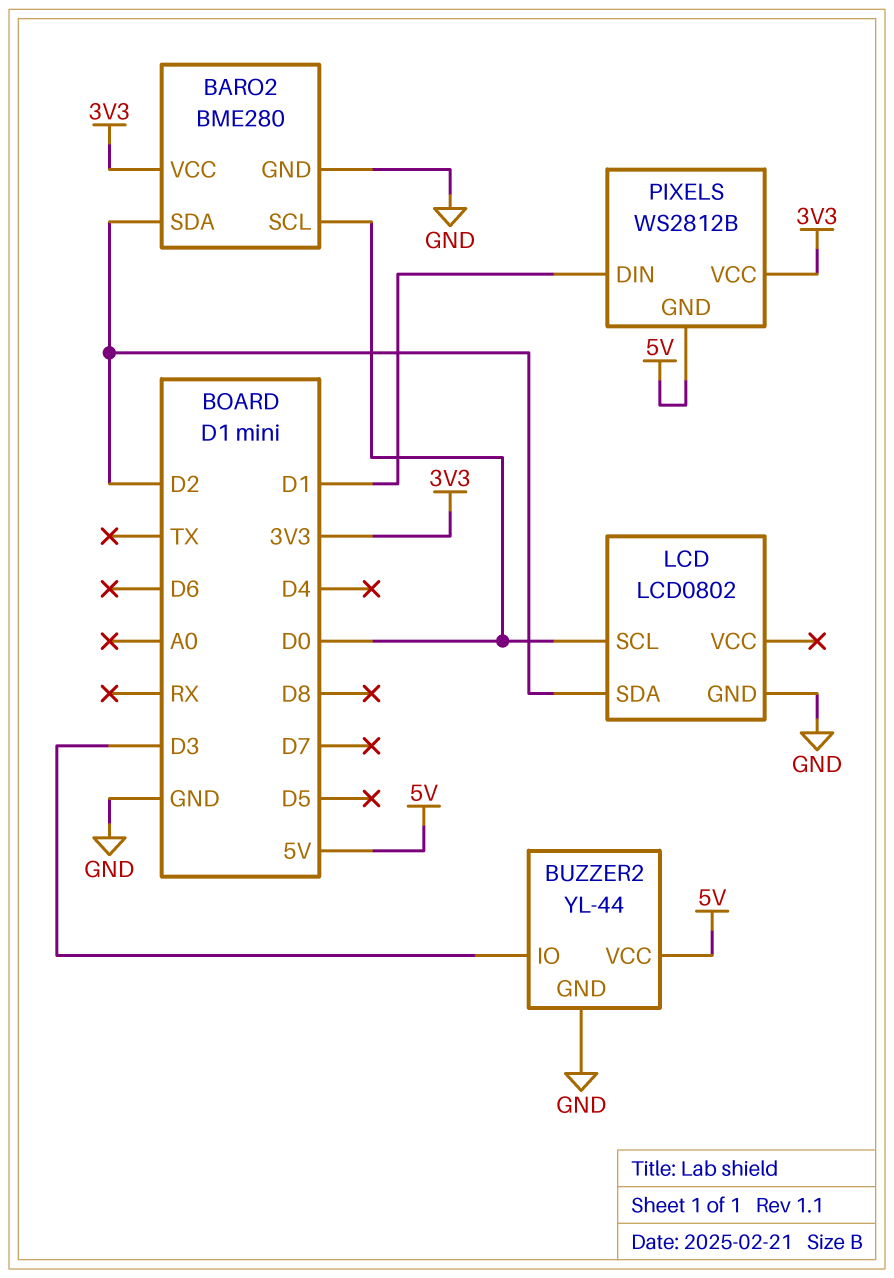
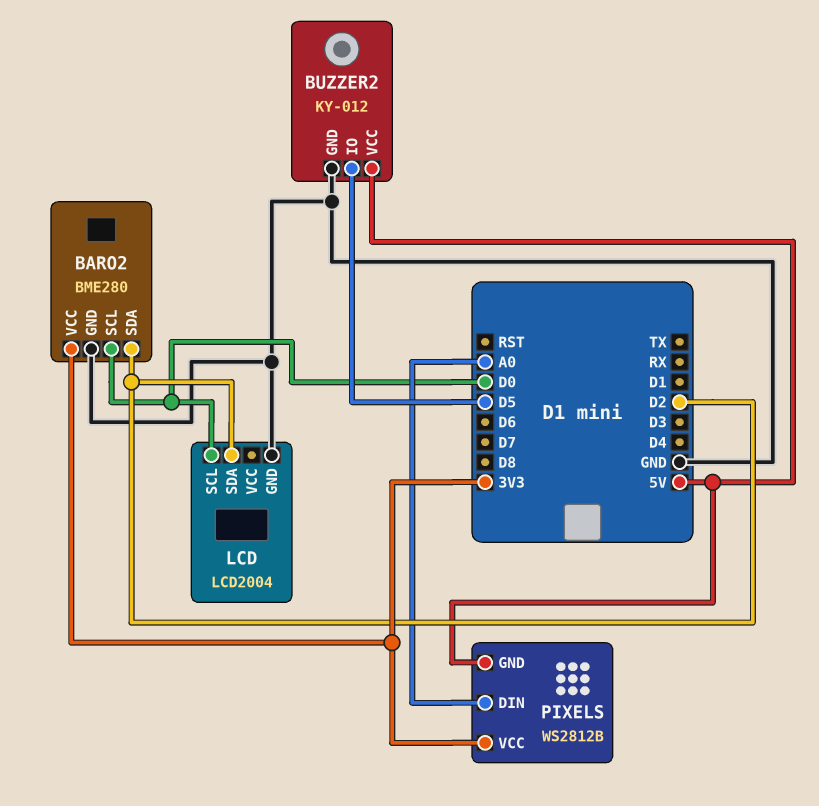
BUZZER2: YL-44 -> KY-012
BUZZER2 pin IO: D3 -> D5
LCD: LCD0802 -> LCD2004
PIXELS pin DIN: D1 -> A0

